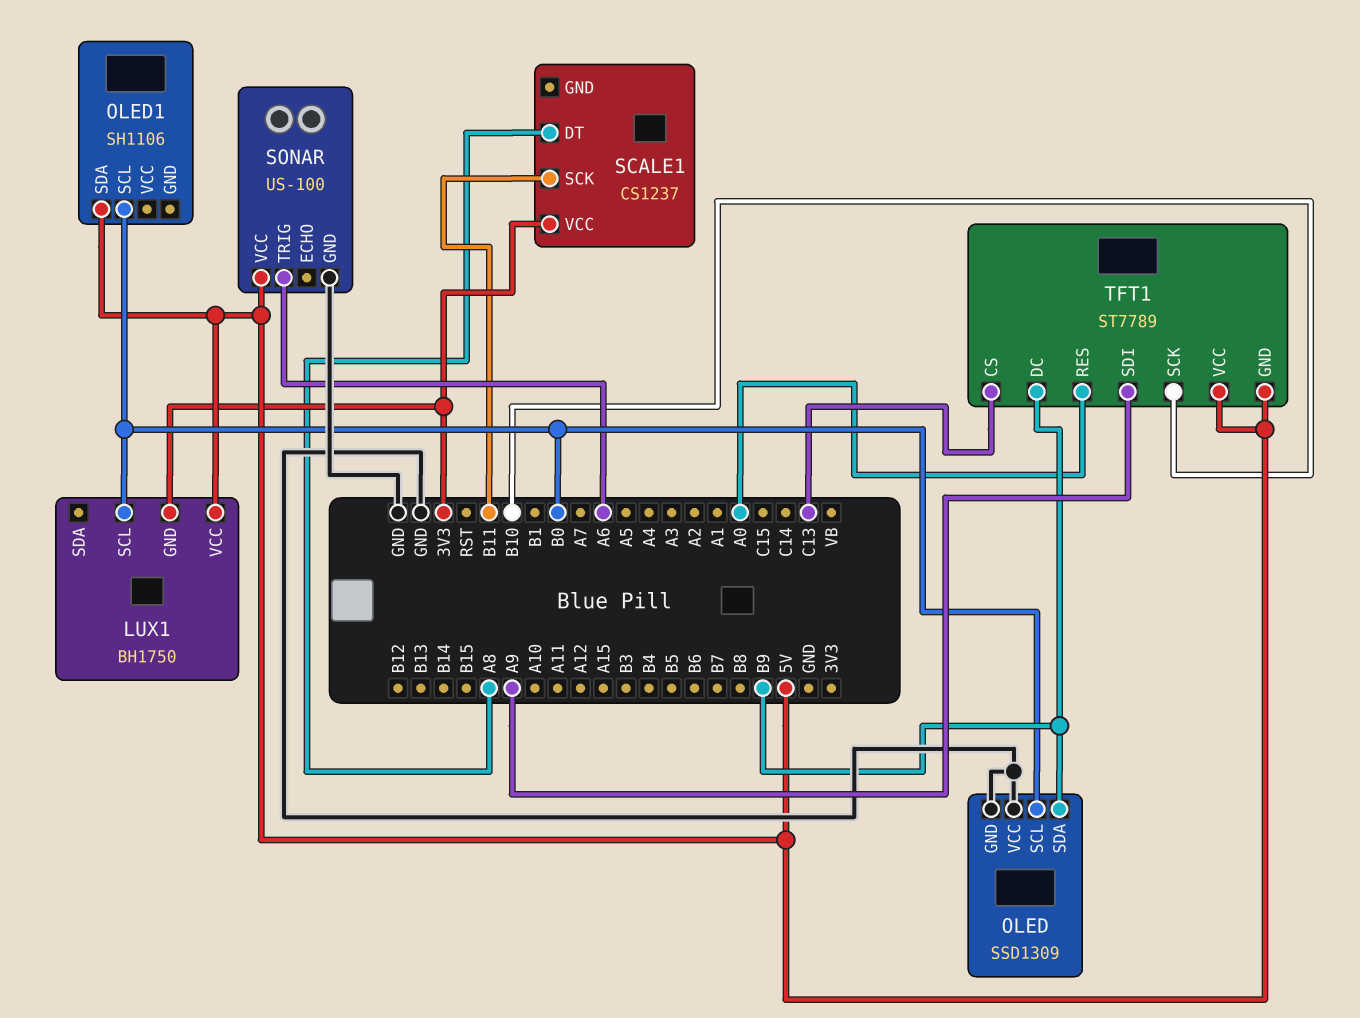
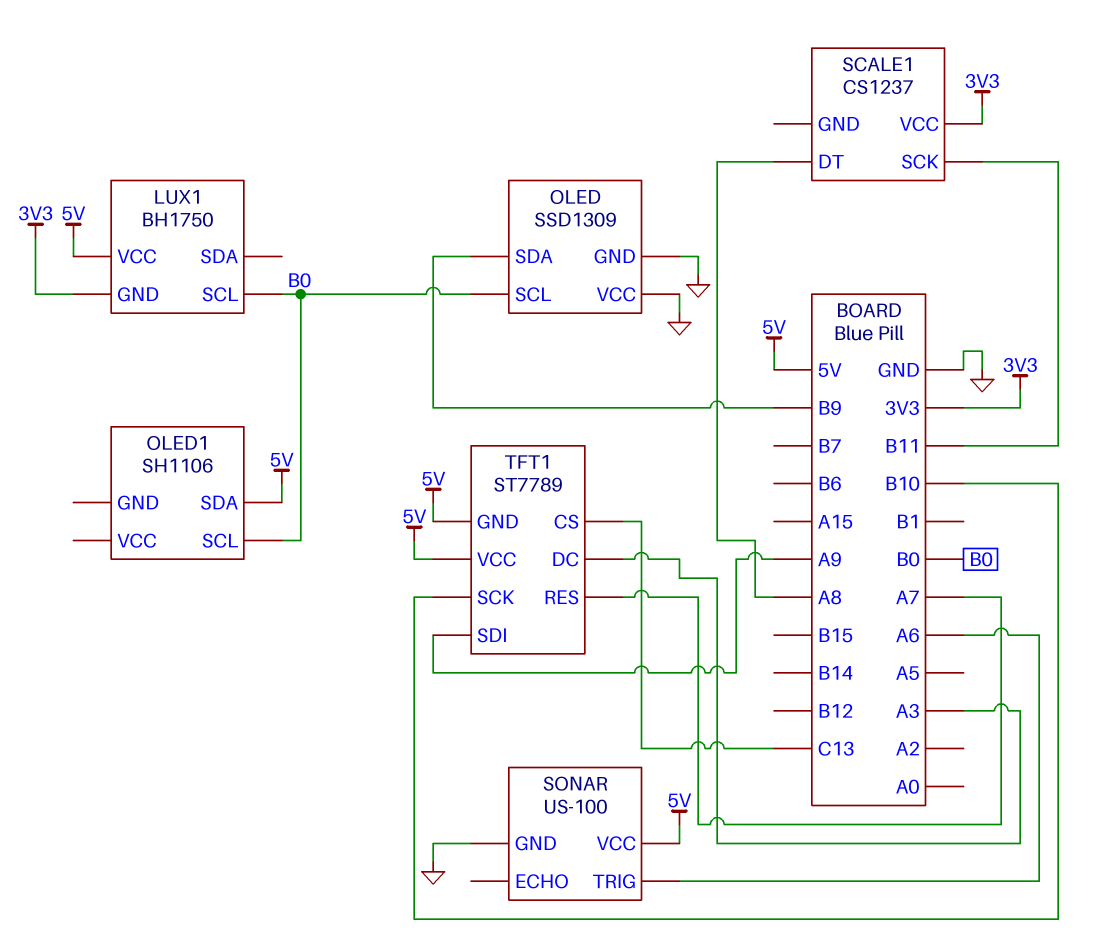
TFT1 pin DC: B9 -> A3
TFT1 pin RES: A0 -> A7

